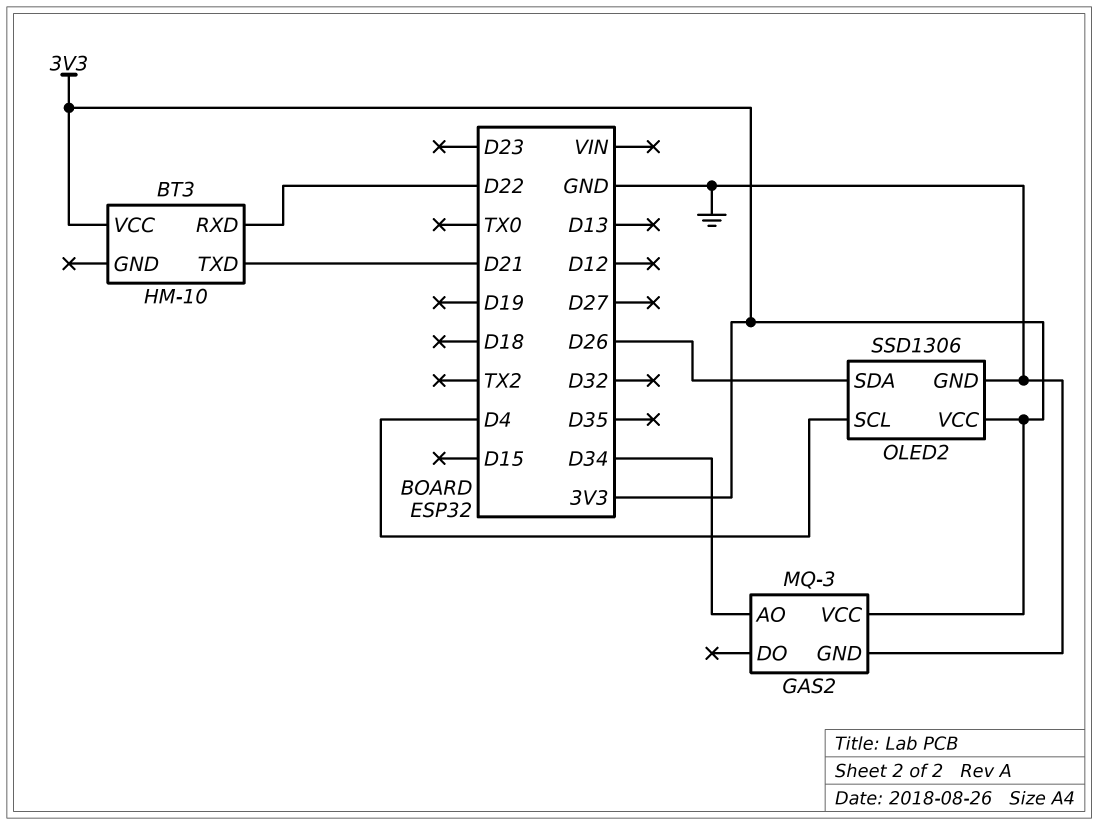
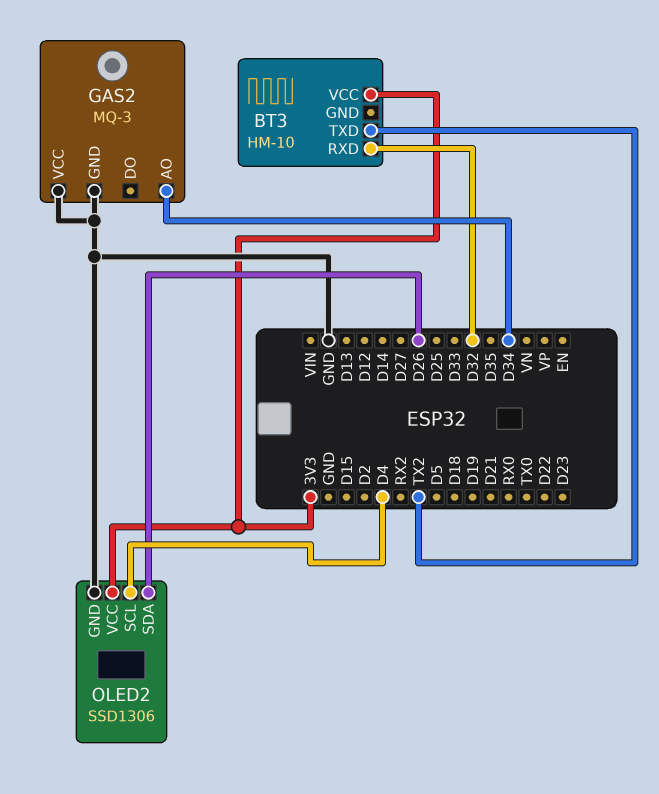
BT3 pin RXD: D22 -> D32
BT3 pin TXD: D21 -> TX2
GAS2 pin VCC: 3V3 -> GND

